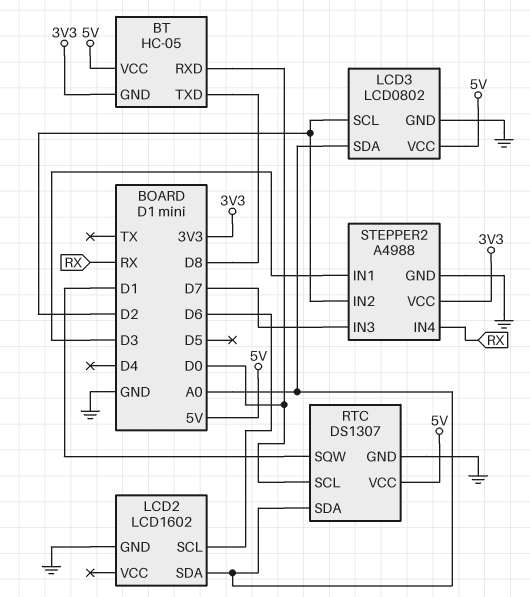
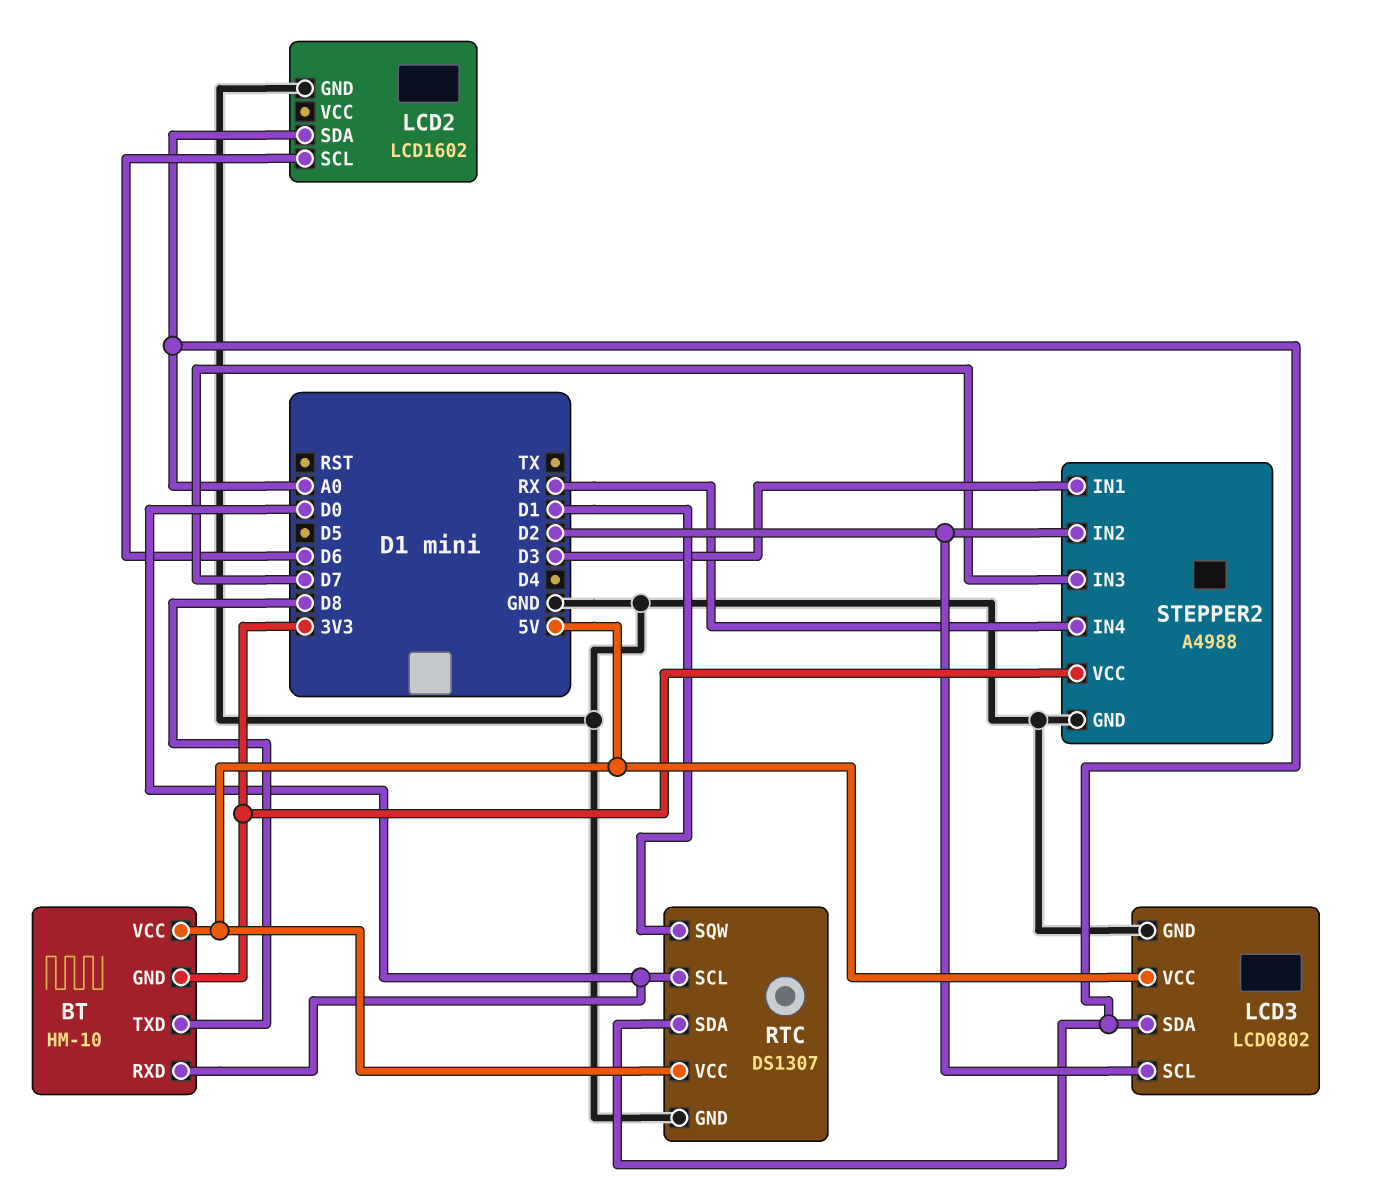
BT: HC-05 -> HM-10

